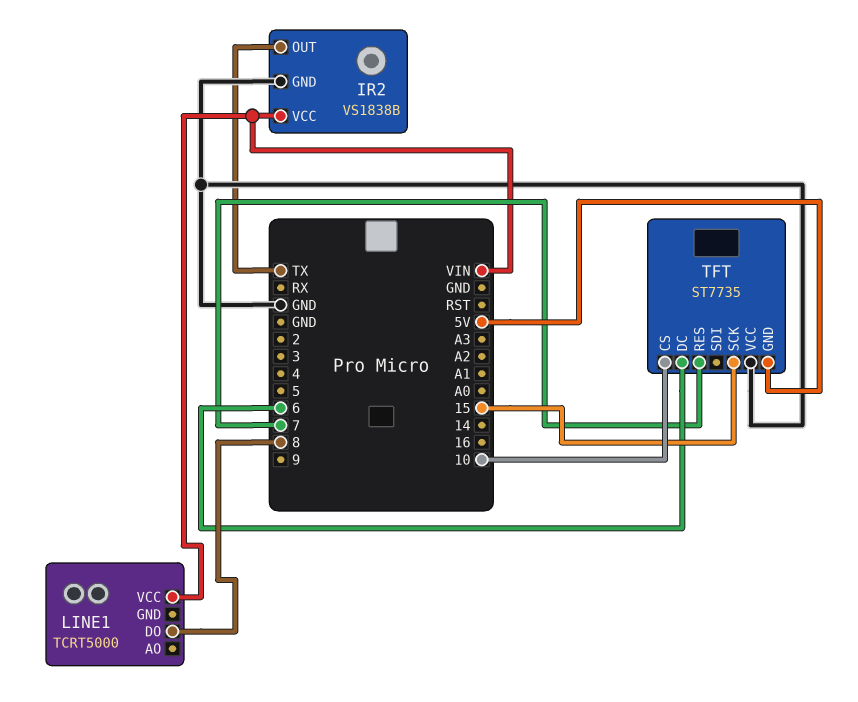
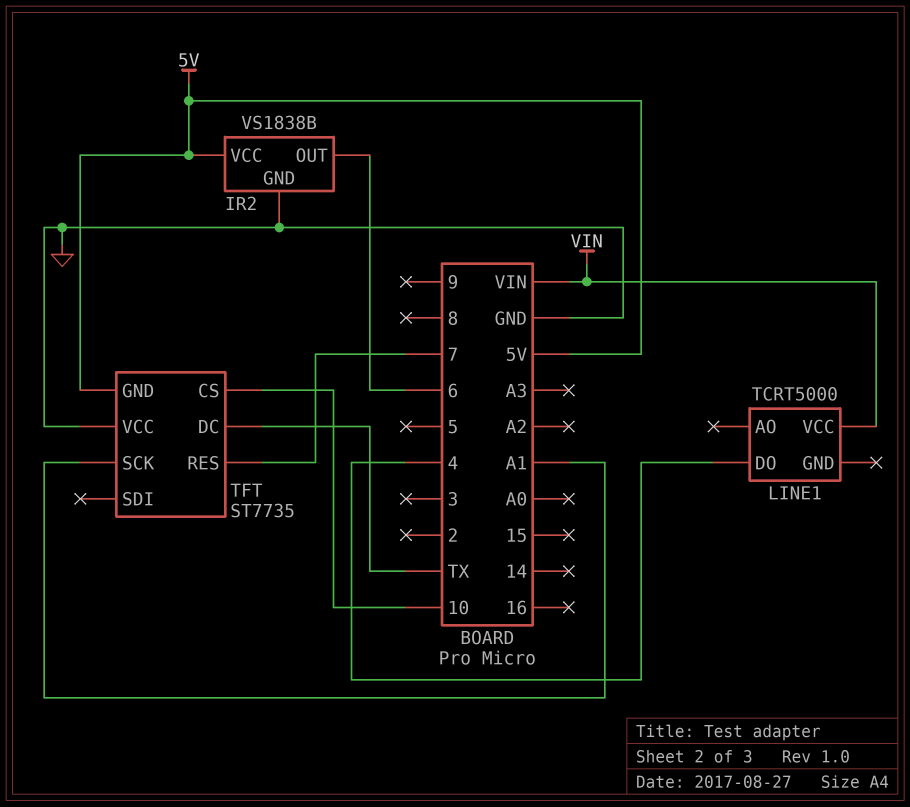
IR2 pin OUT: TX -> 6
IR2 pin VCC: VIN -> 5V
LINE1 pin DO: 8 -> 4
TFT pin DC: 6 -> TX
TFT pin SCK: 15 -> A1

